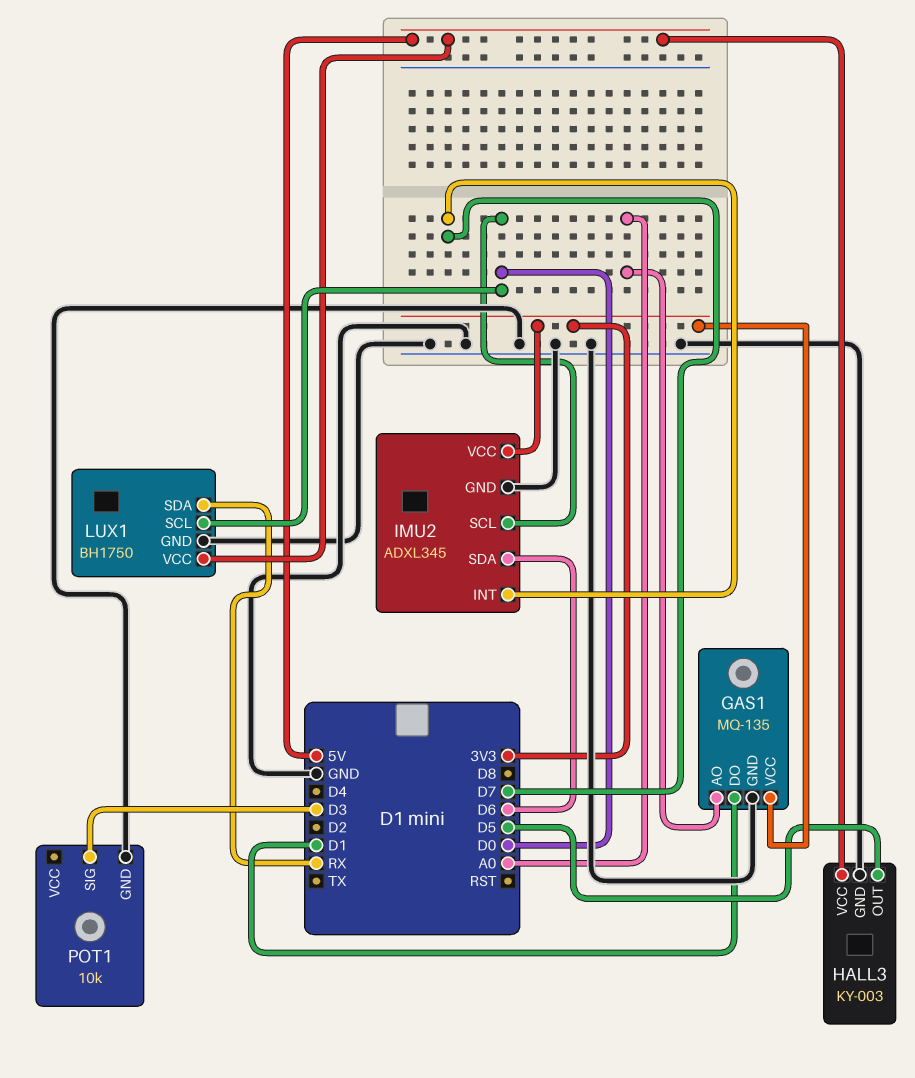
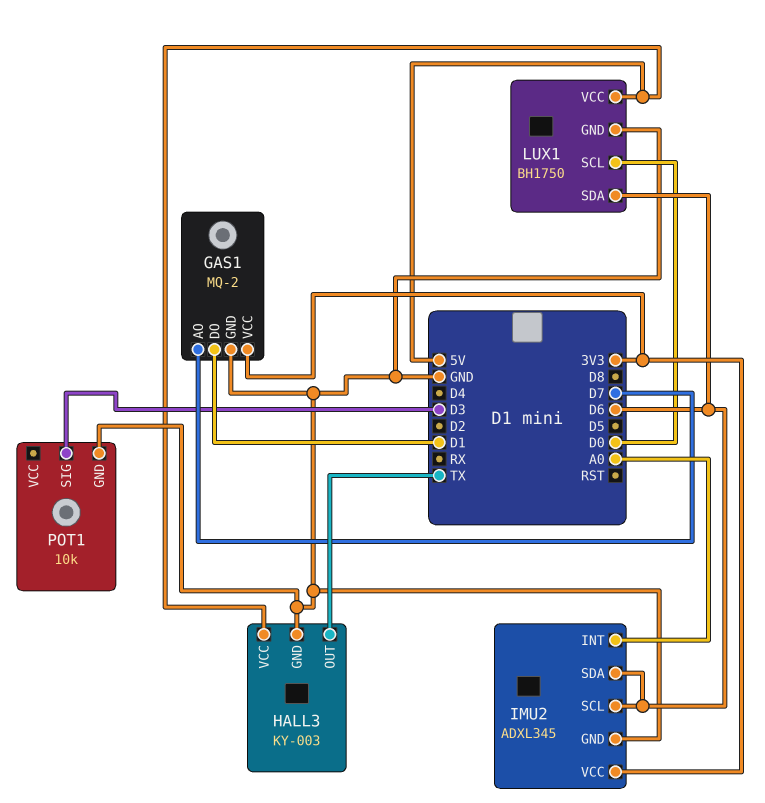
GAS1: MQ-135 -> MQ-2
GAS1 pin AO: A0 -> D7
HALL3 pin OUT: D5 -> TX
IMU2 pin INT: D7 -> A0
IMU2 pin SCL: D0 -> D6
LUX1 pin SDA: RX -> D6

